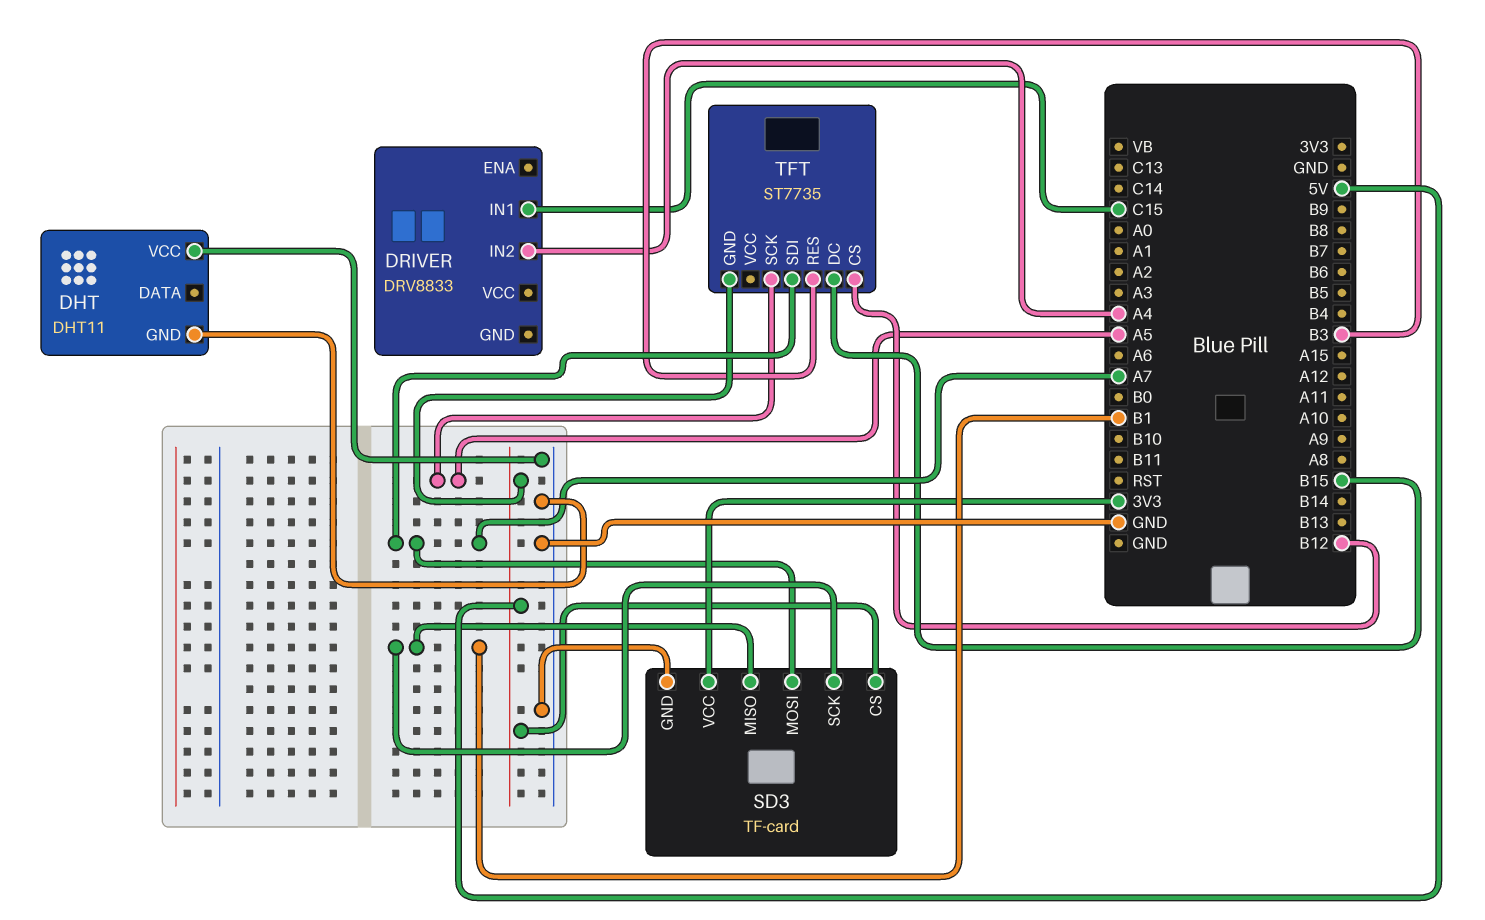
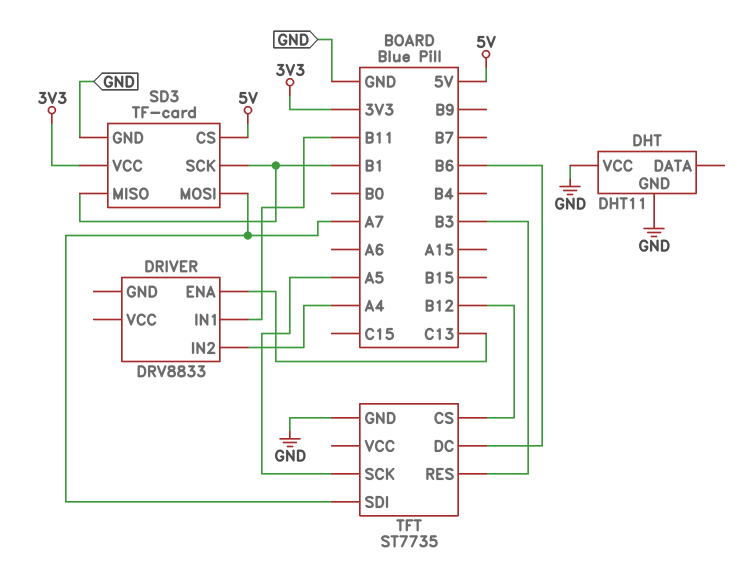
DRIVER pin ENA: none -> C13
DRIVER pin IN1: C15 -> B11
TFT pin DC: B15 -> B6
TFT pin GND: 5V -> GND

